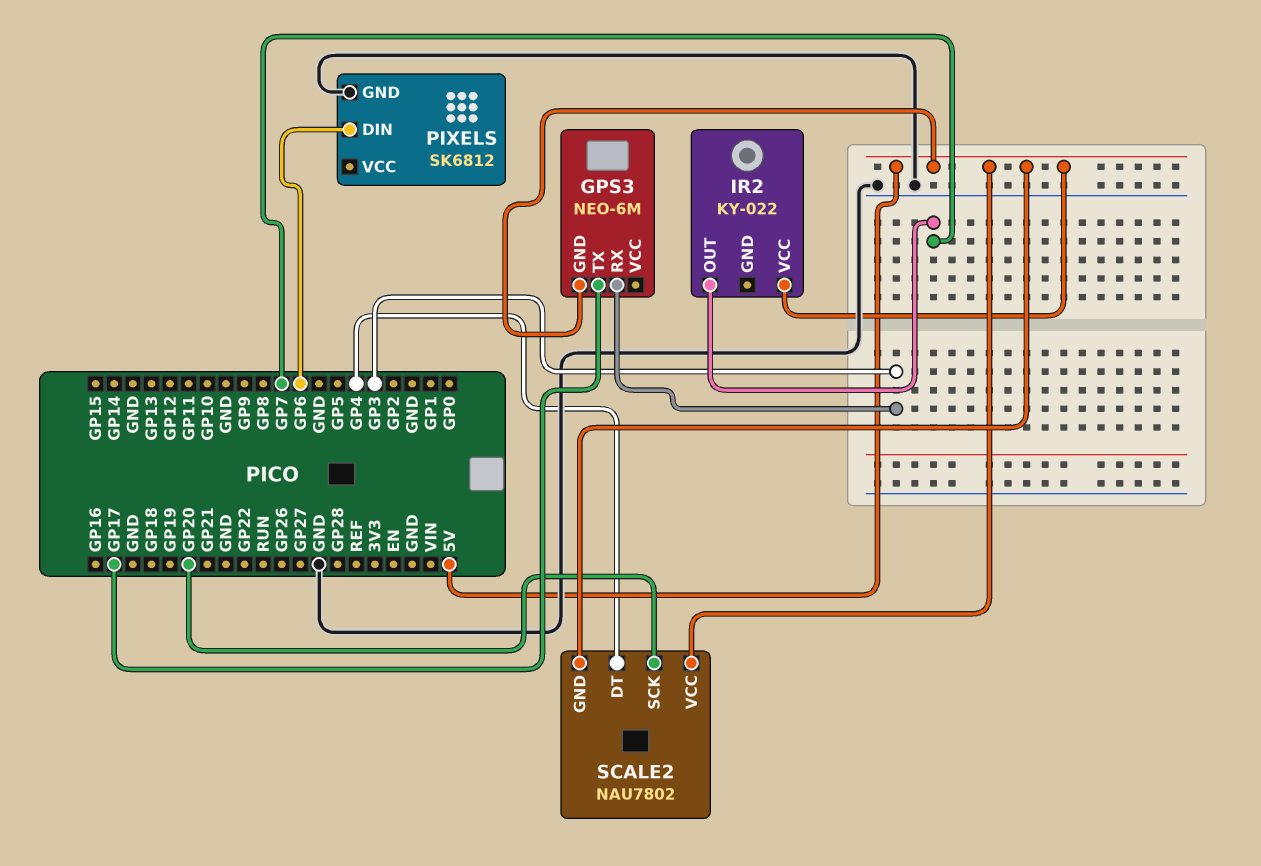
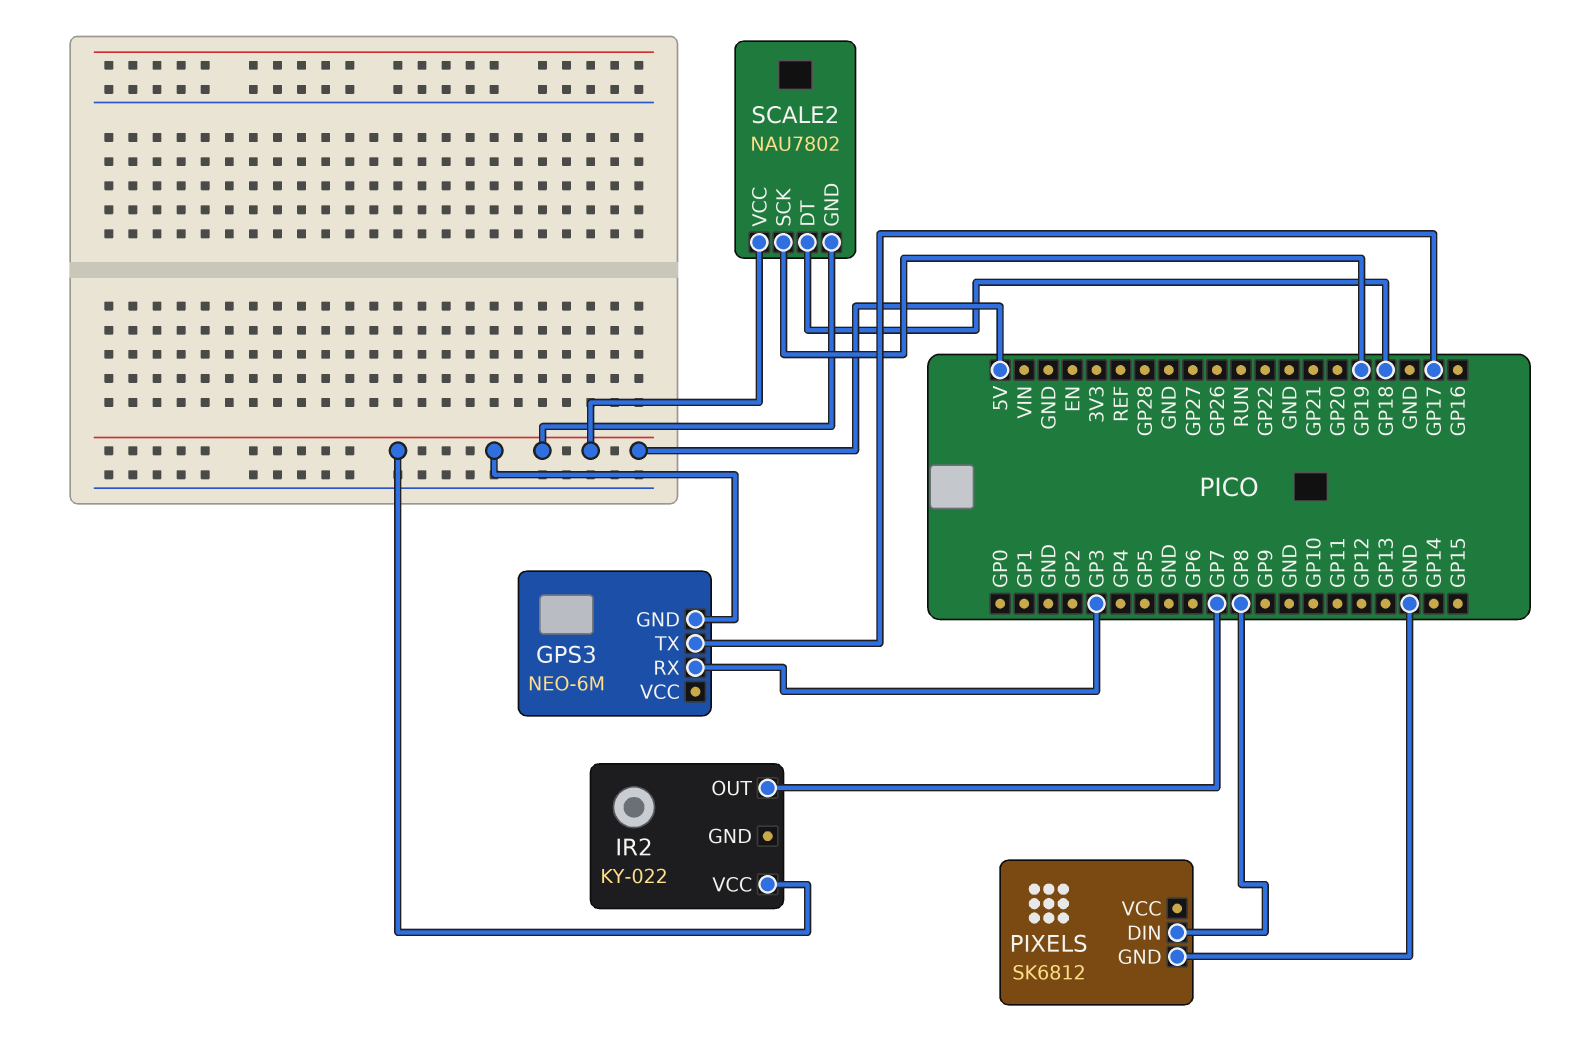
PIXELS pin DIN: GP6 -> GP8
SCALE2 pin DT: GP4 -> GP18
SCALE2 pin SCK: GP20 -> GP19

